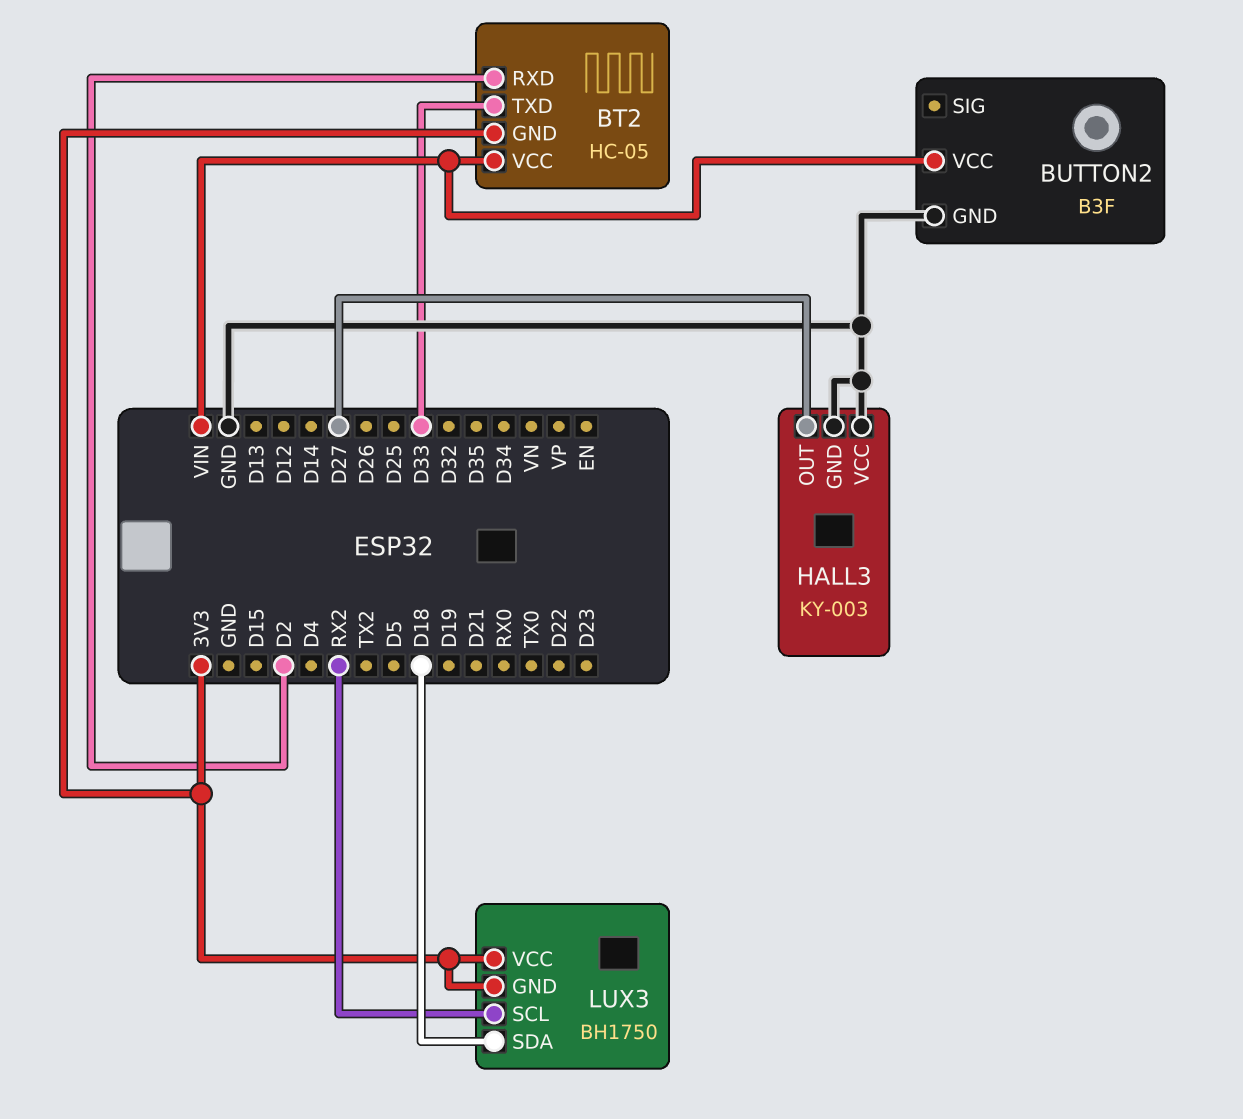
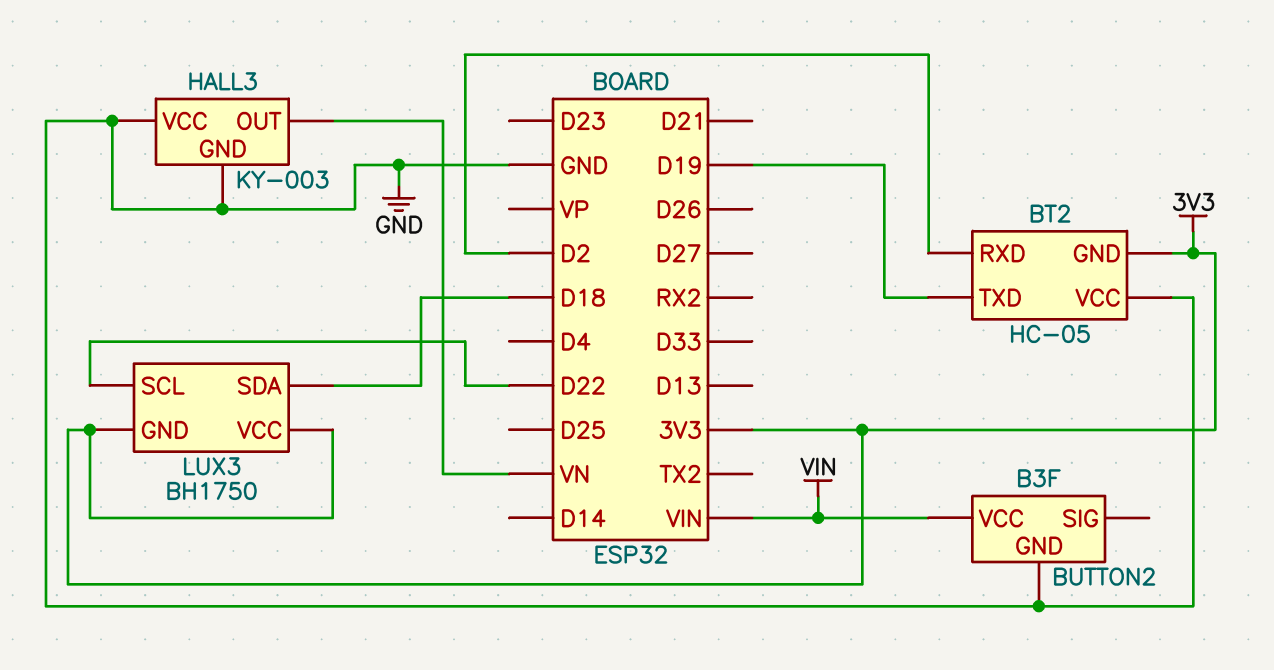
BT2 pin TXD: D33 -> D19
BT2 pin VCC: VIN -> GND
HALL3 pin OUT: D27 -> VN
LUX3 pin SCL: RX2 -> D22

